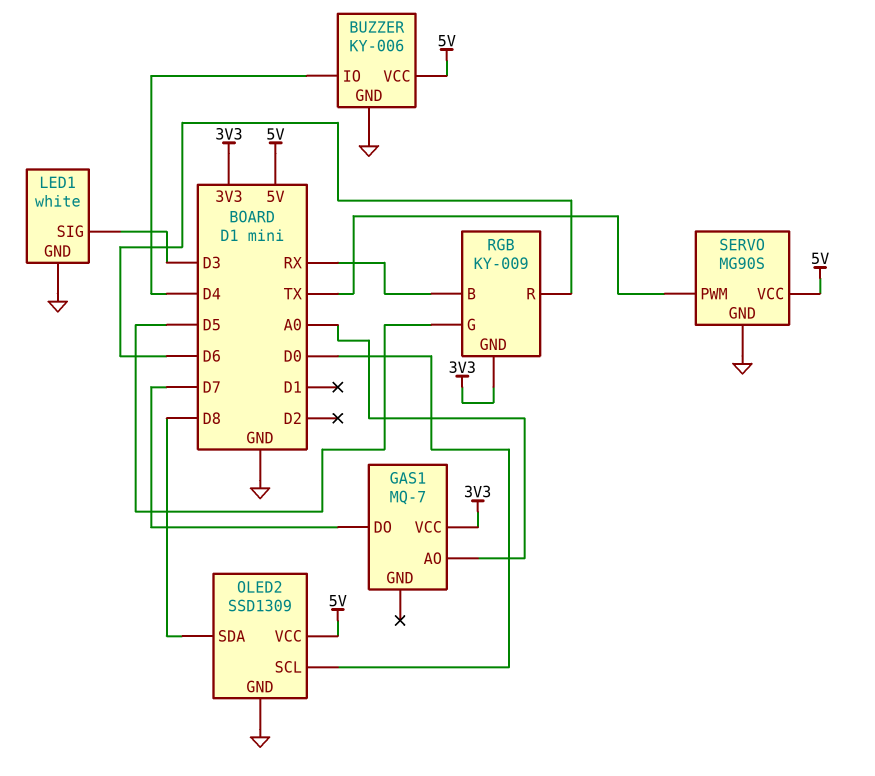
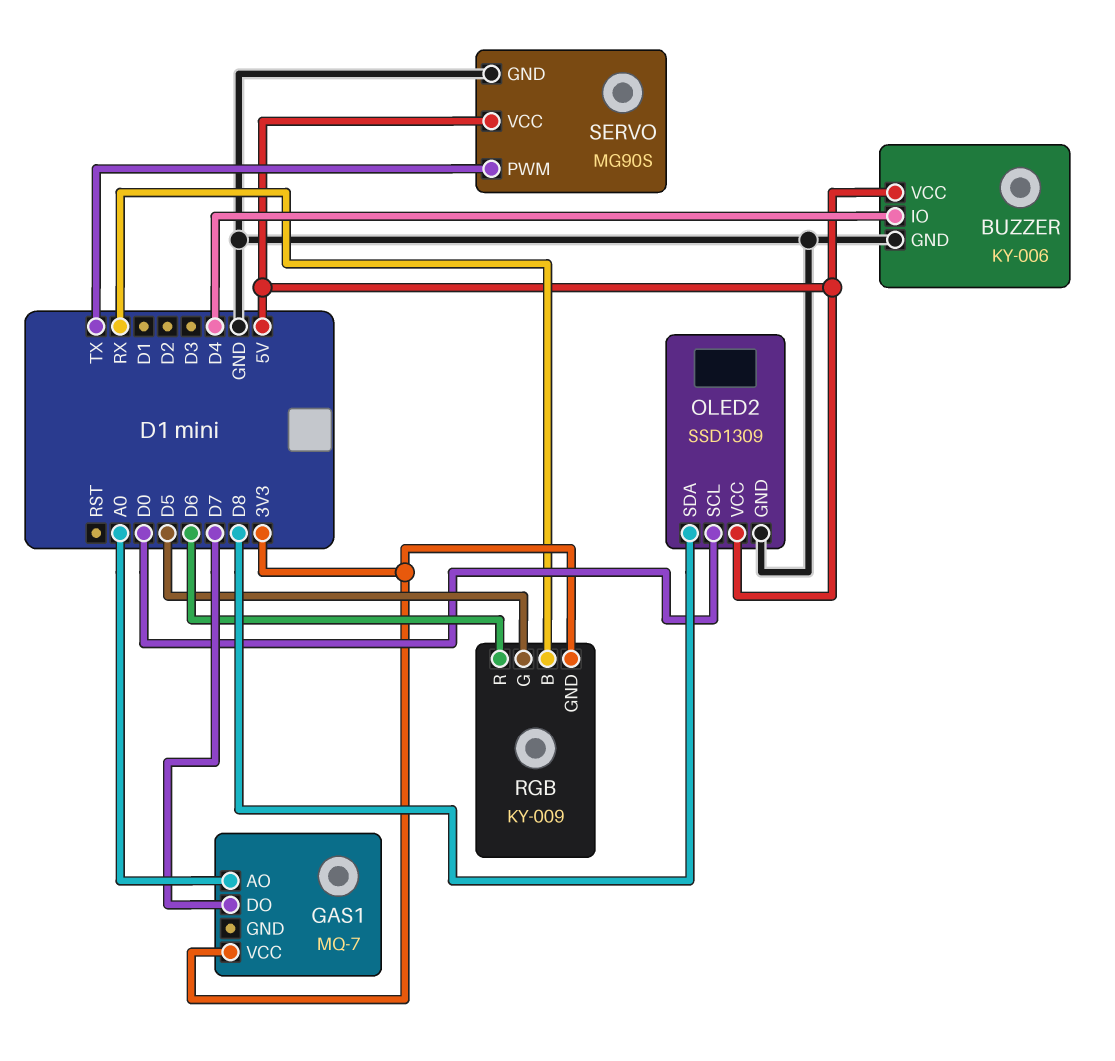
LED1: white -> none
LED1 pin GND: GND -> none
LED1 pin SIG: D3 -> none

